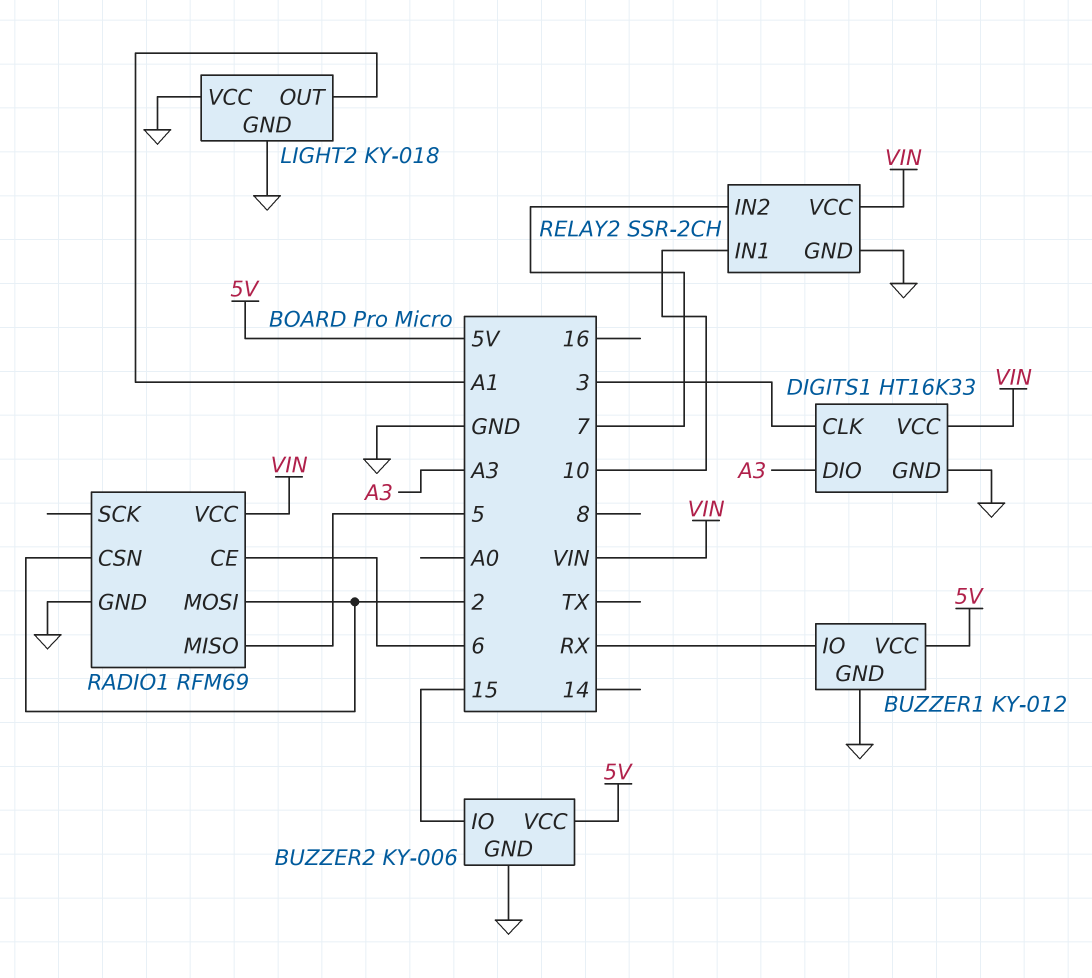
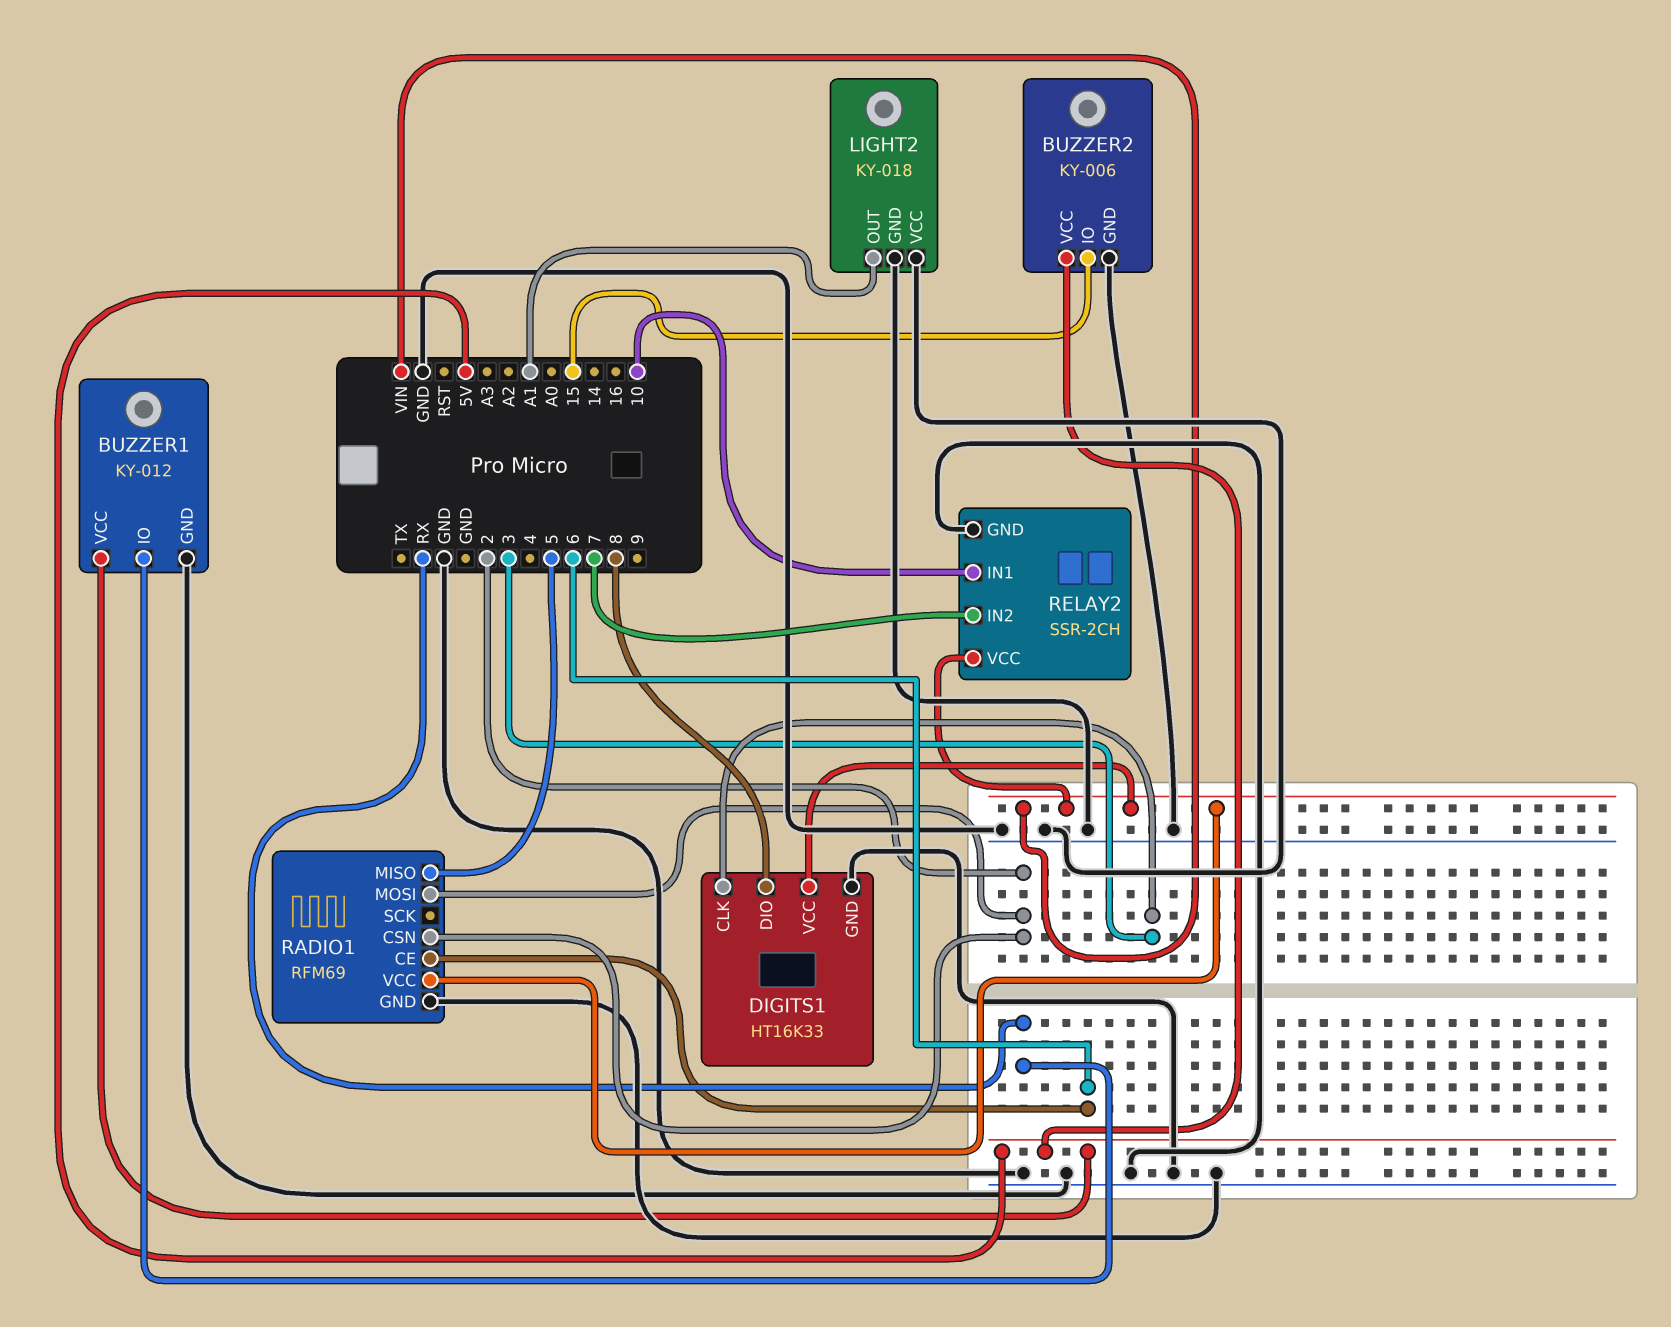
DIGITS1 pin DIO: A3 -> 8

